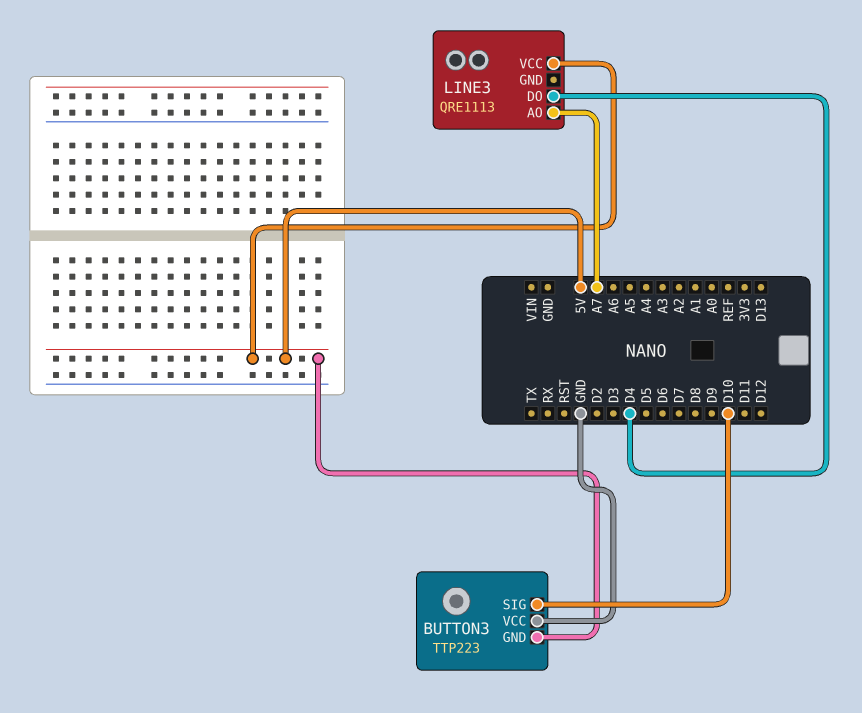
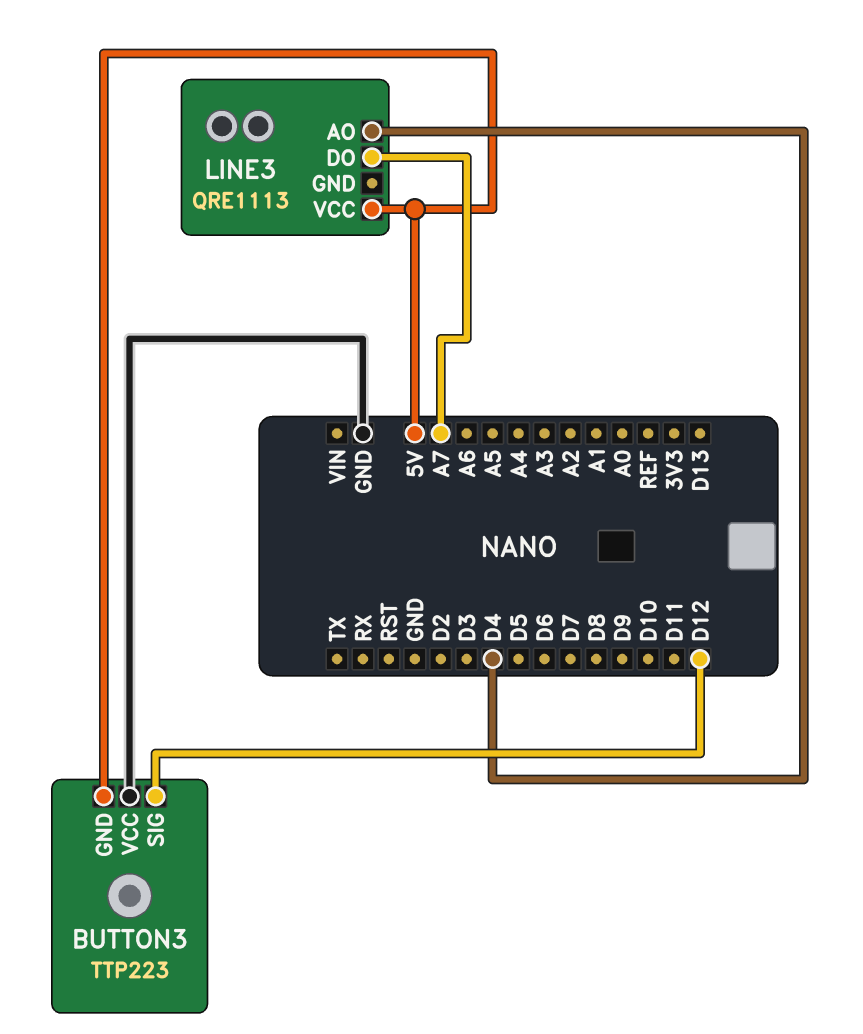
BUTTON3 pin SIG: D10 -> D12
LINE3 pin AO: A7 -> D4
LINE3 pin DO: D4 -> A7

